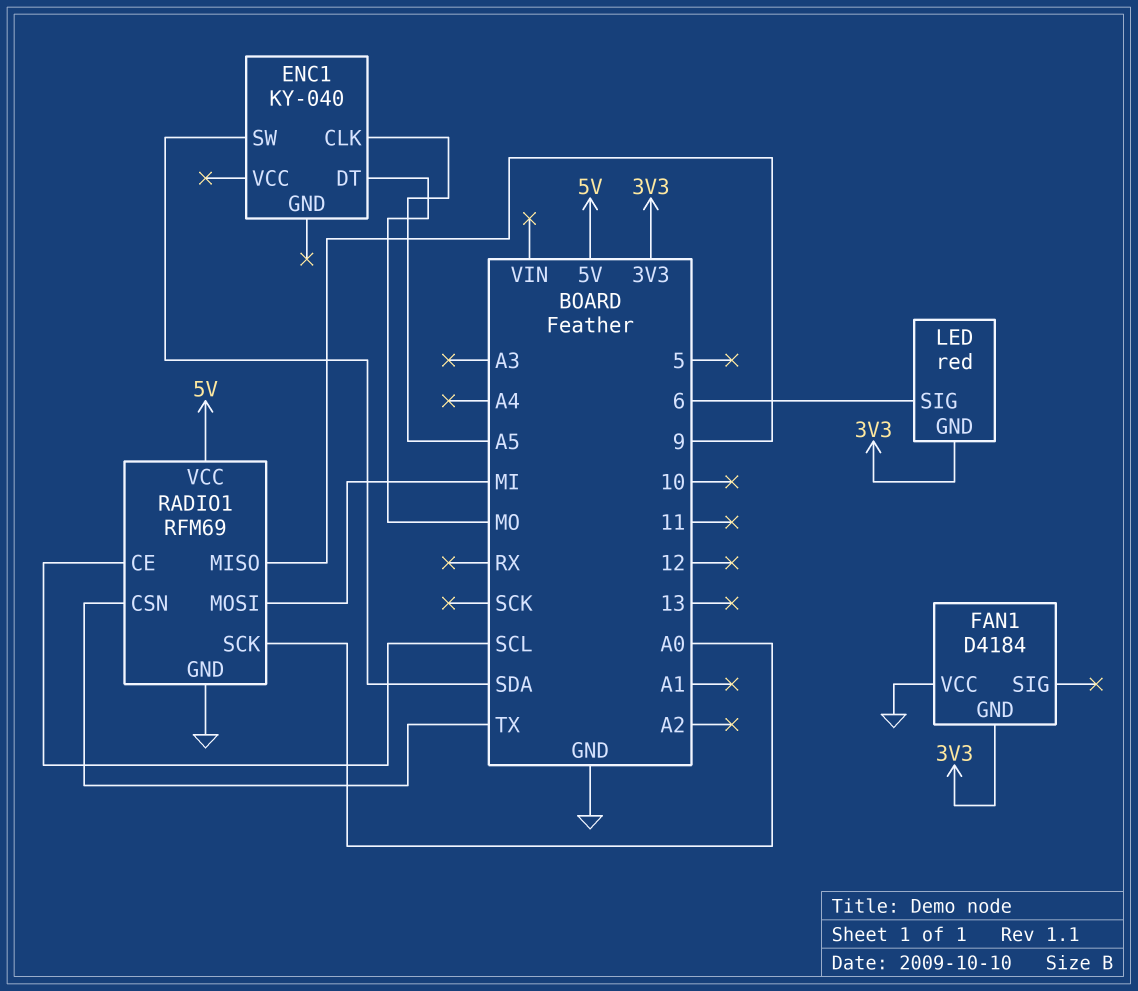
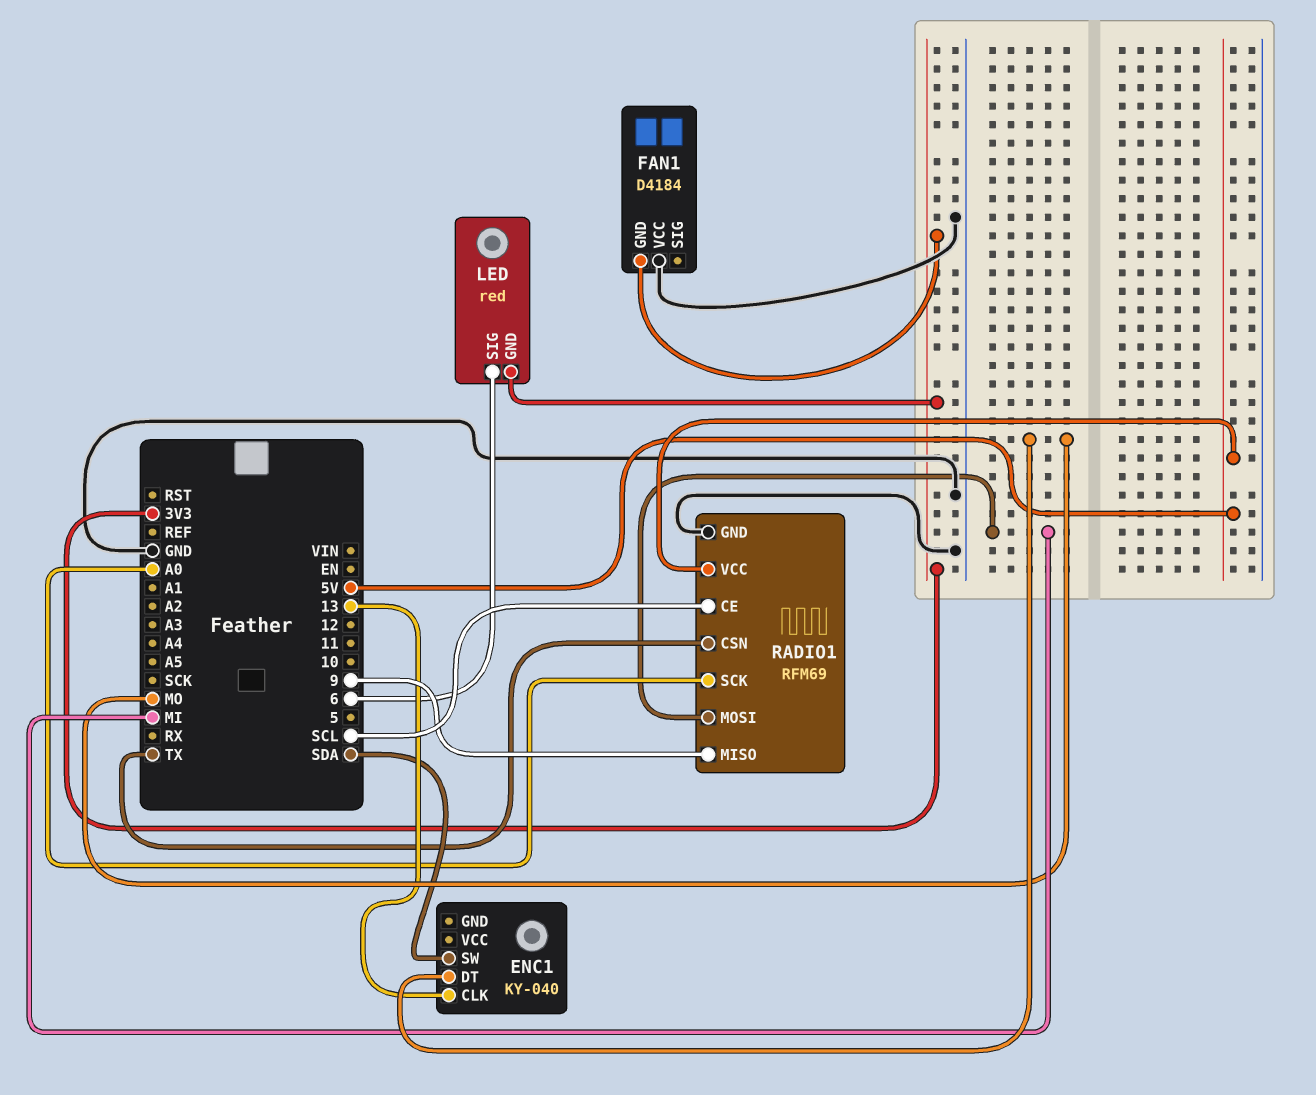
ENC1 pin CLK: A5 -> 13

